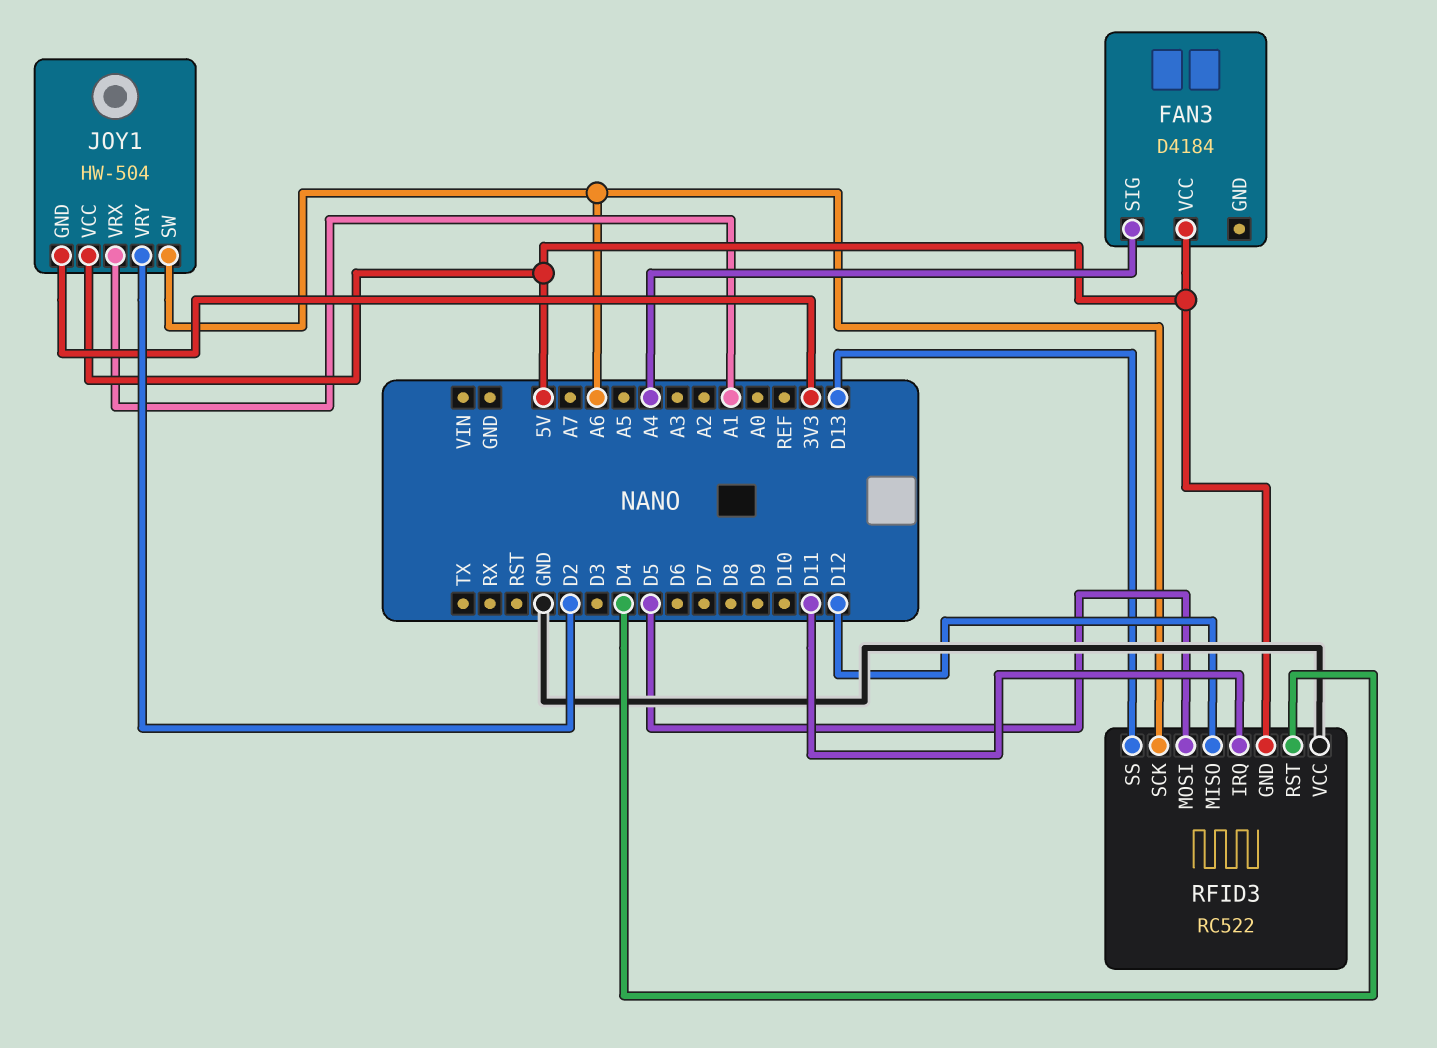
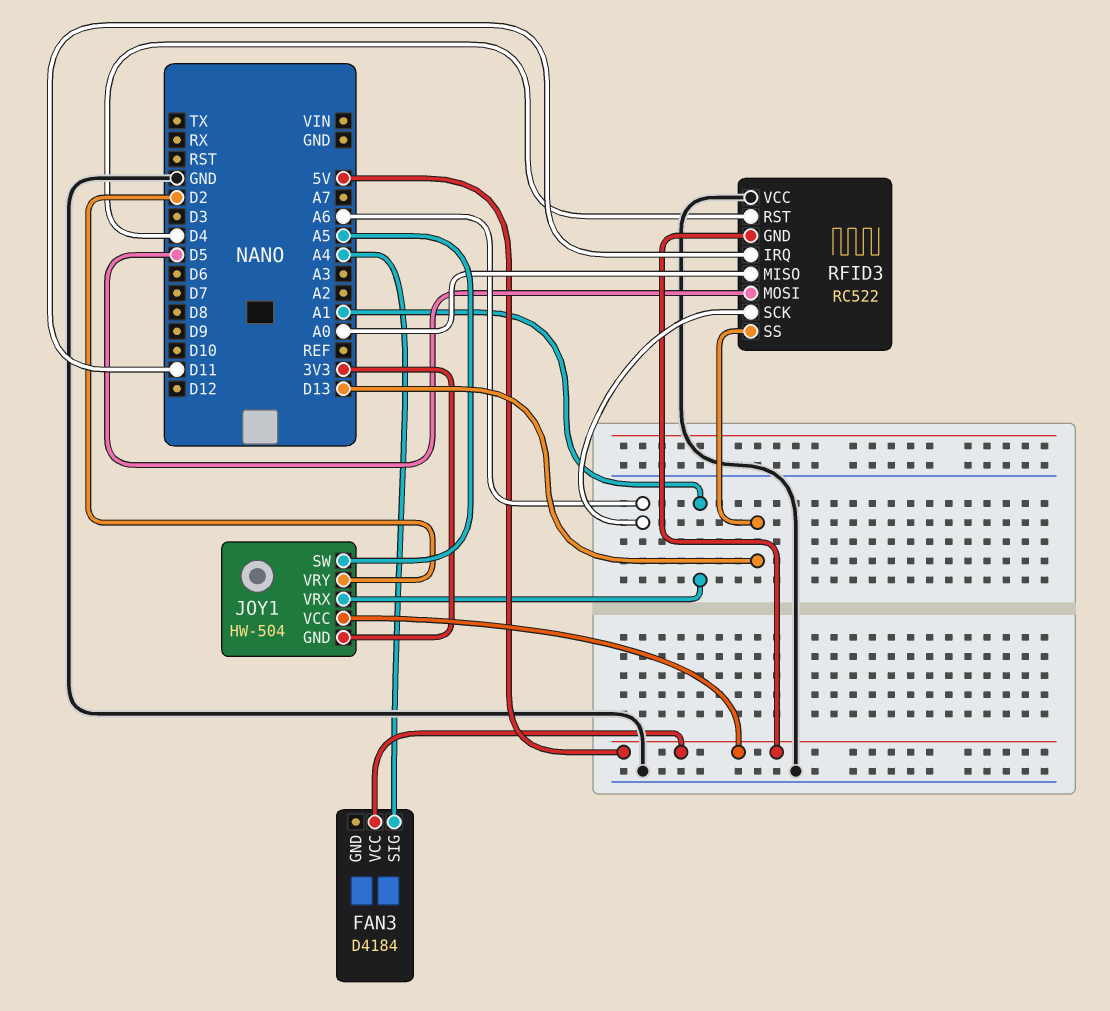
JOY1 pin SW: A6 -> A5
RFID3 pin MISO: D12 -> A0

